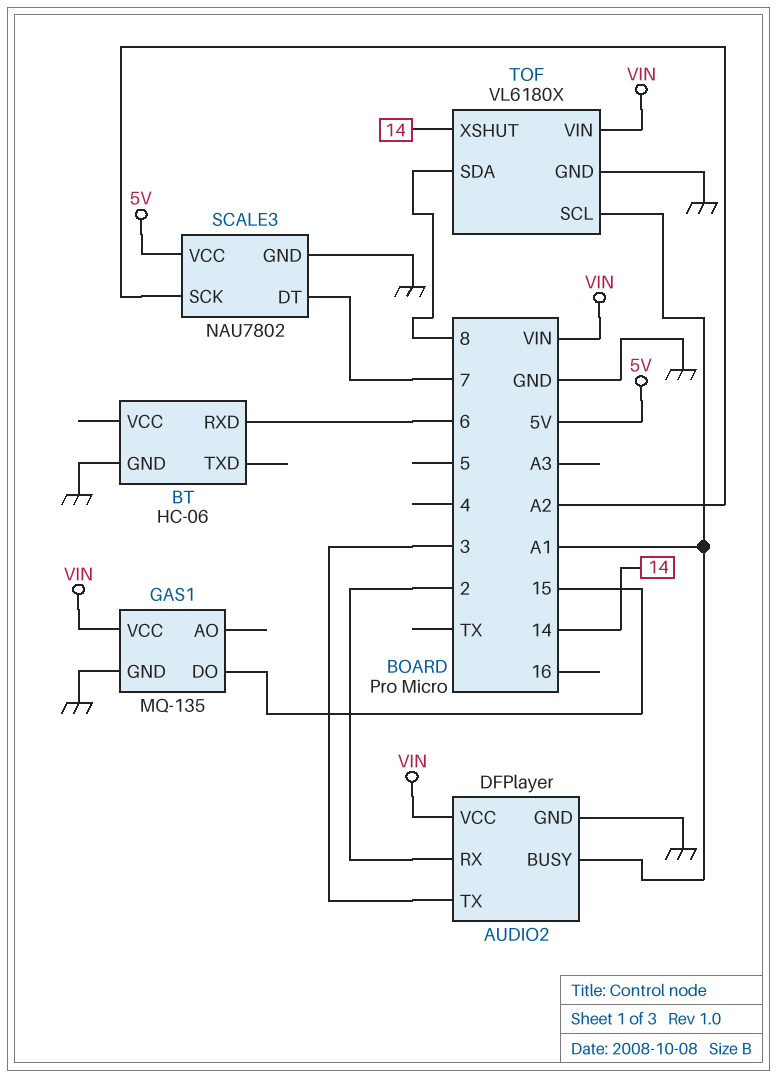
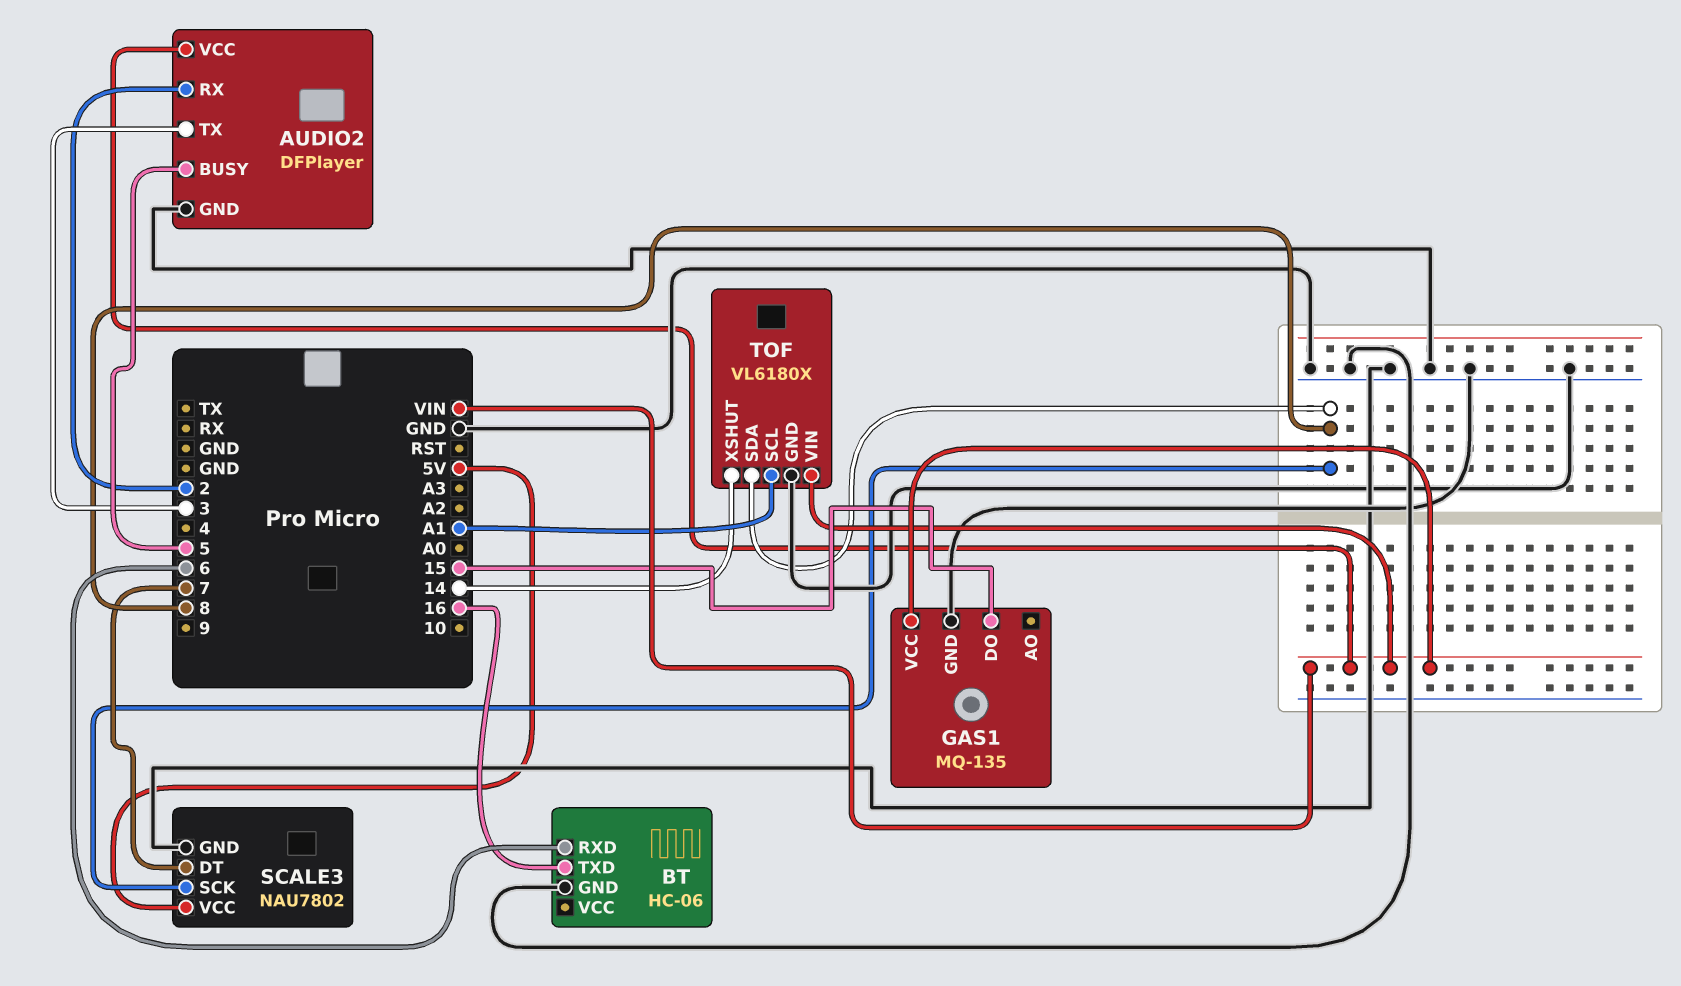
AUDIO2 pin BUSY: A1 -> 5
BT pin TXD: none -> 16
SCALE3 pin SCK: A2 -> 8

